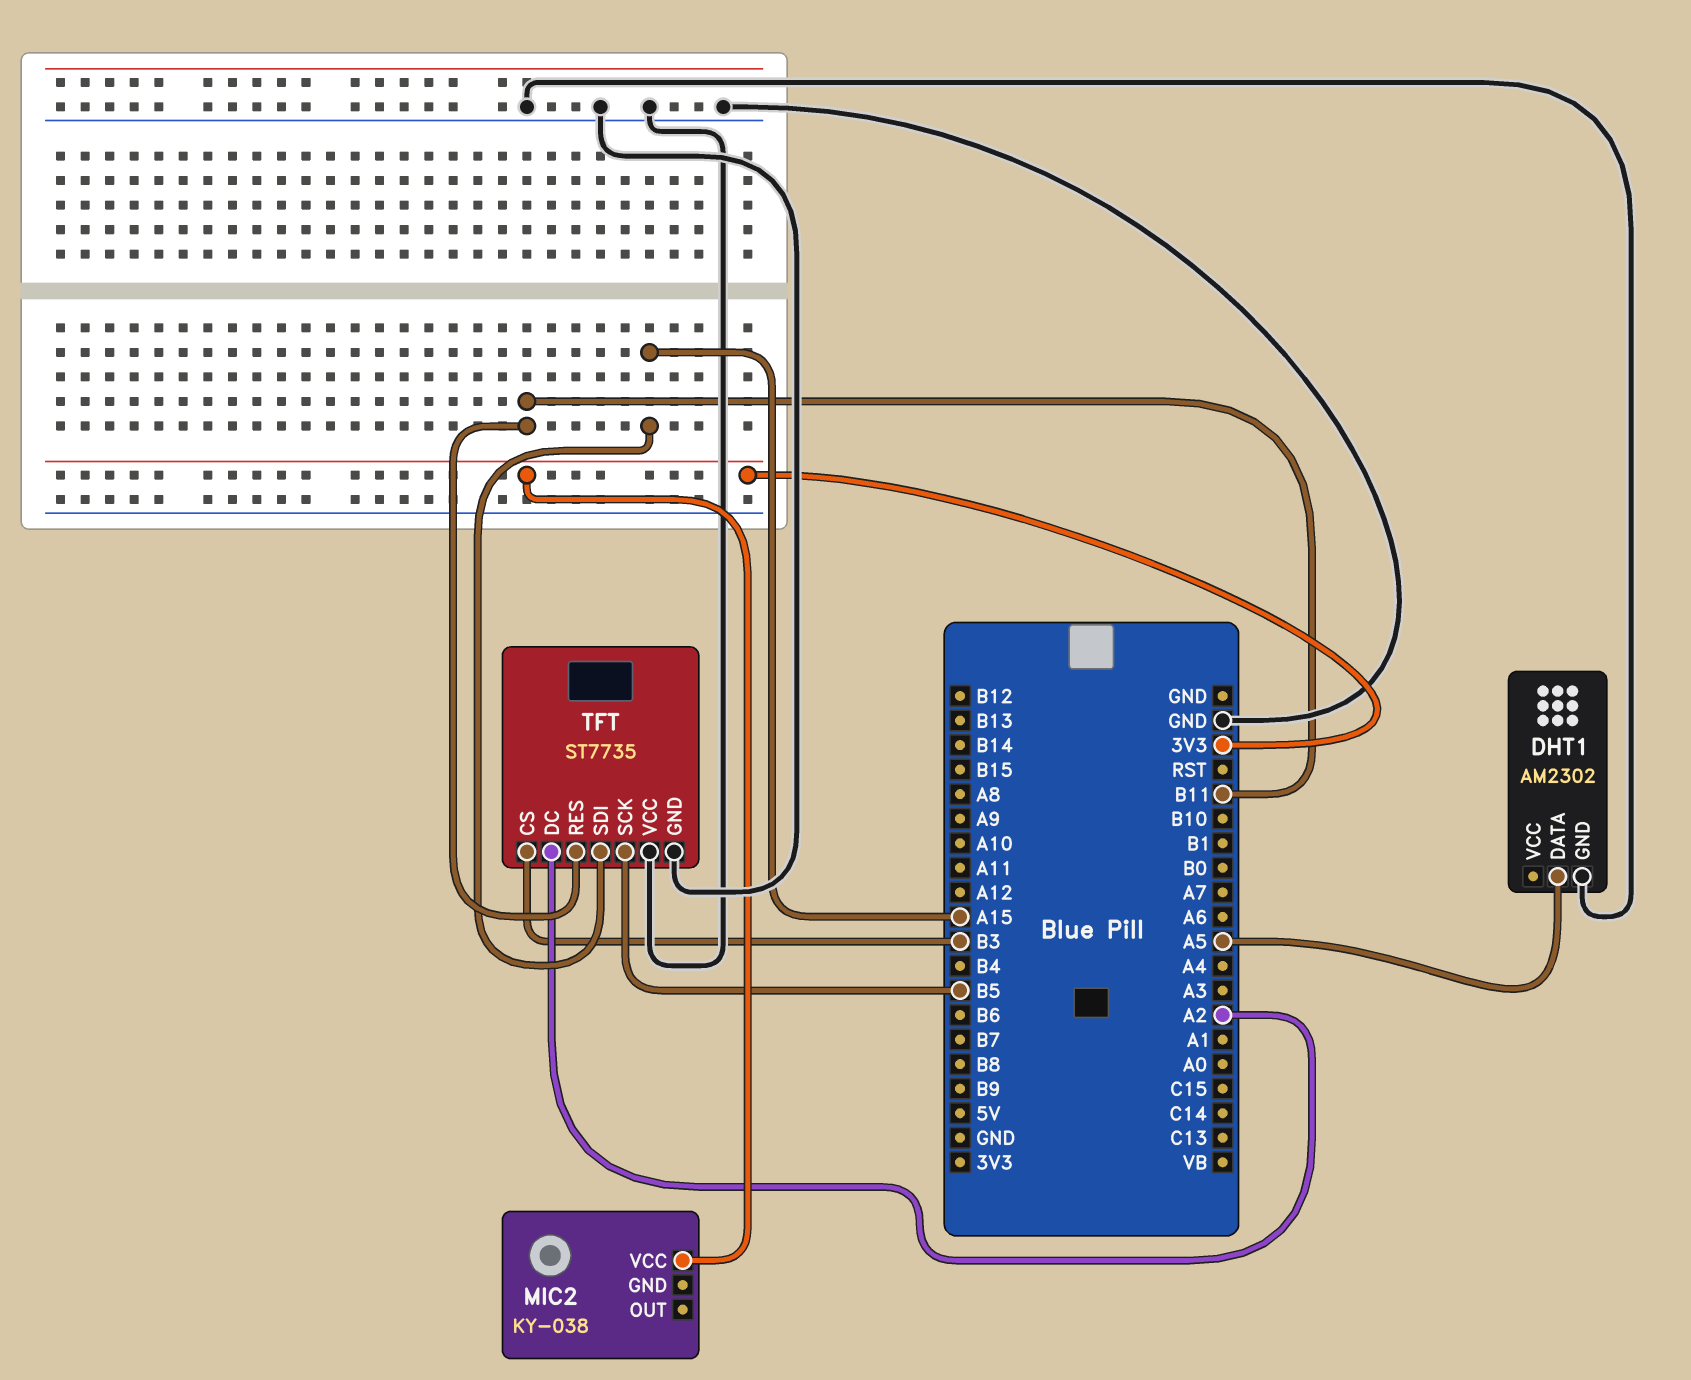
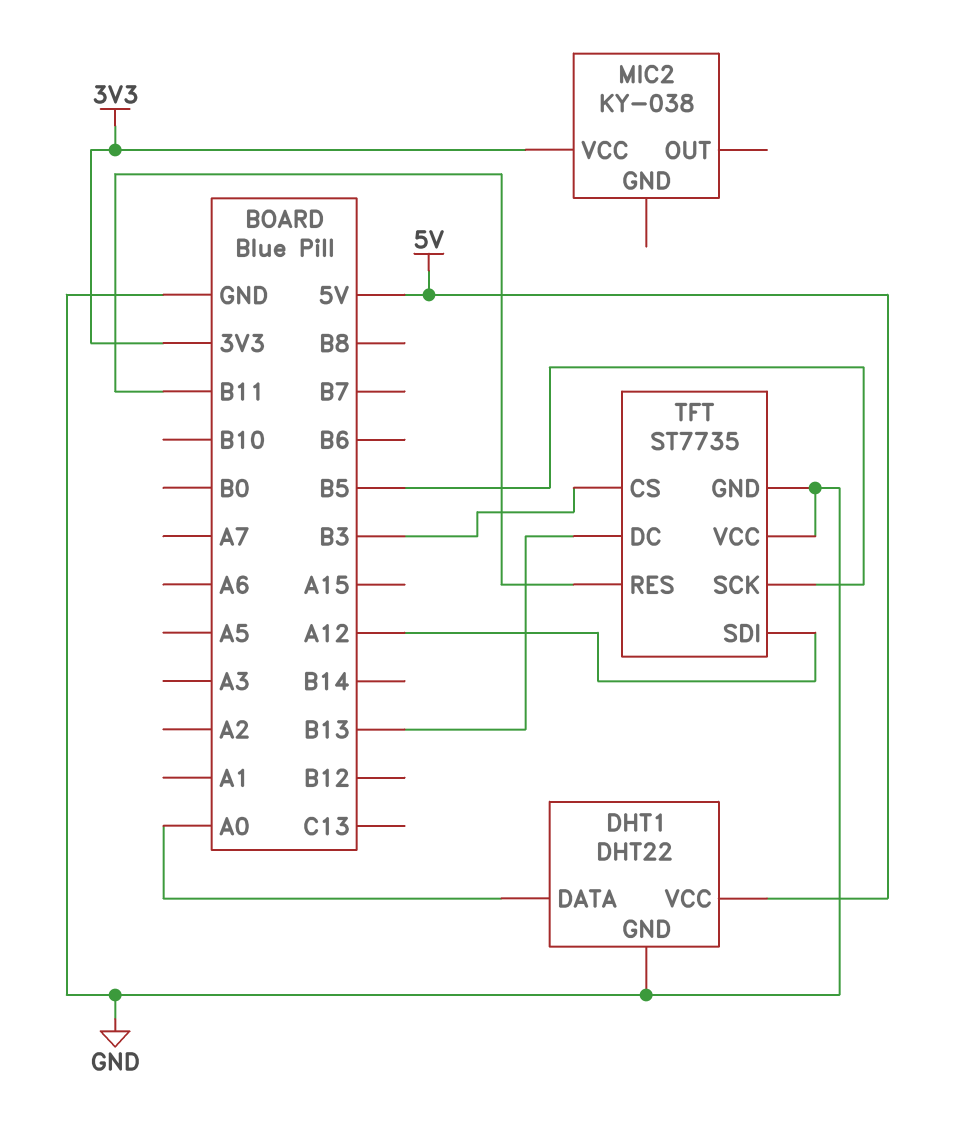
DHT1: AM2302 -> DHT22
DHT1 pin DATA: A5 -> A0
DHT1 pin VCC: none -> 5V
TFT pin DC: A2 -> B13
TFT pin SDI: A15 -> A12

